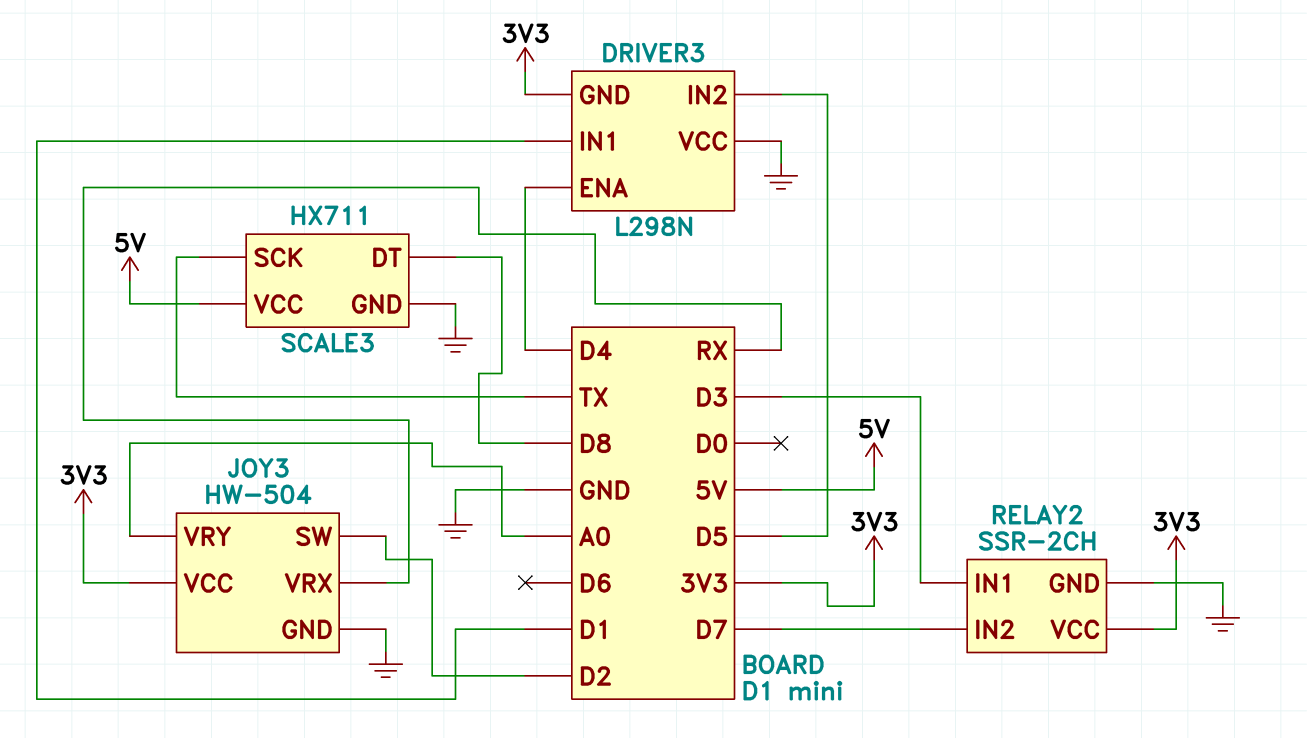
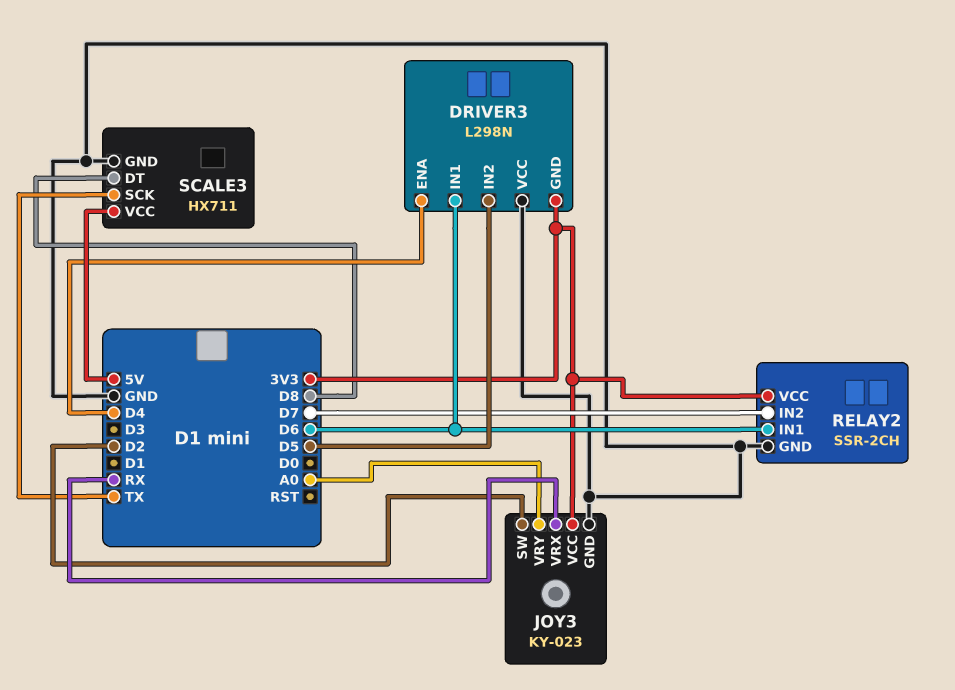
DRIVER3 pin IN1: D1 -> D6
JOY3: HW-504 -> KY-023
RELAY2 pin IN1: D3 -> D6

